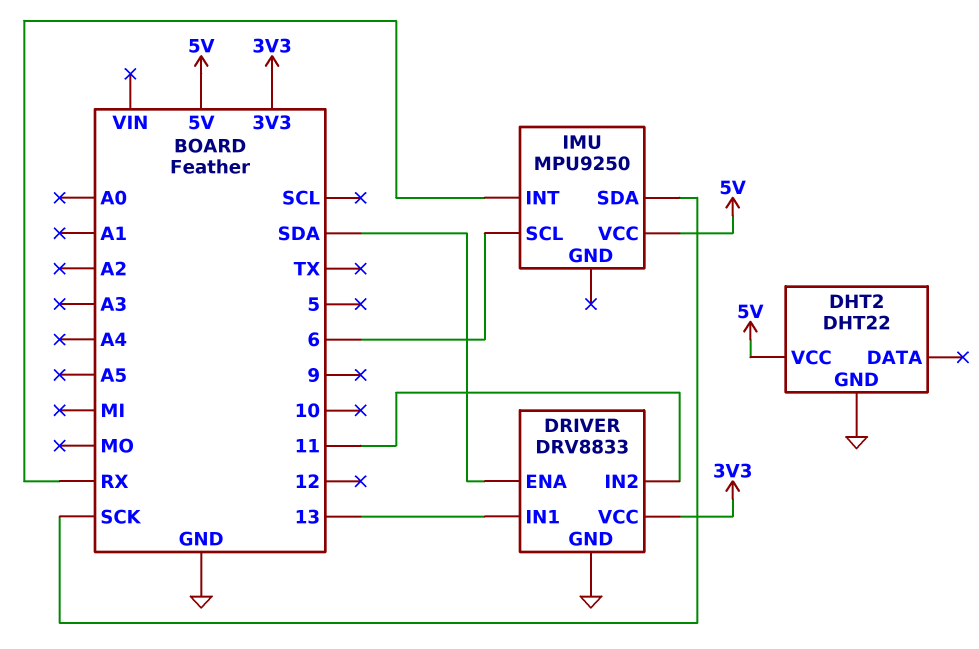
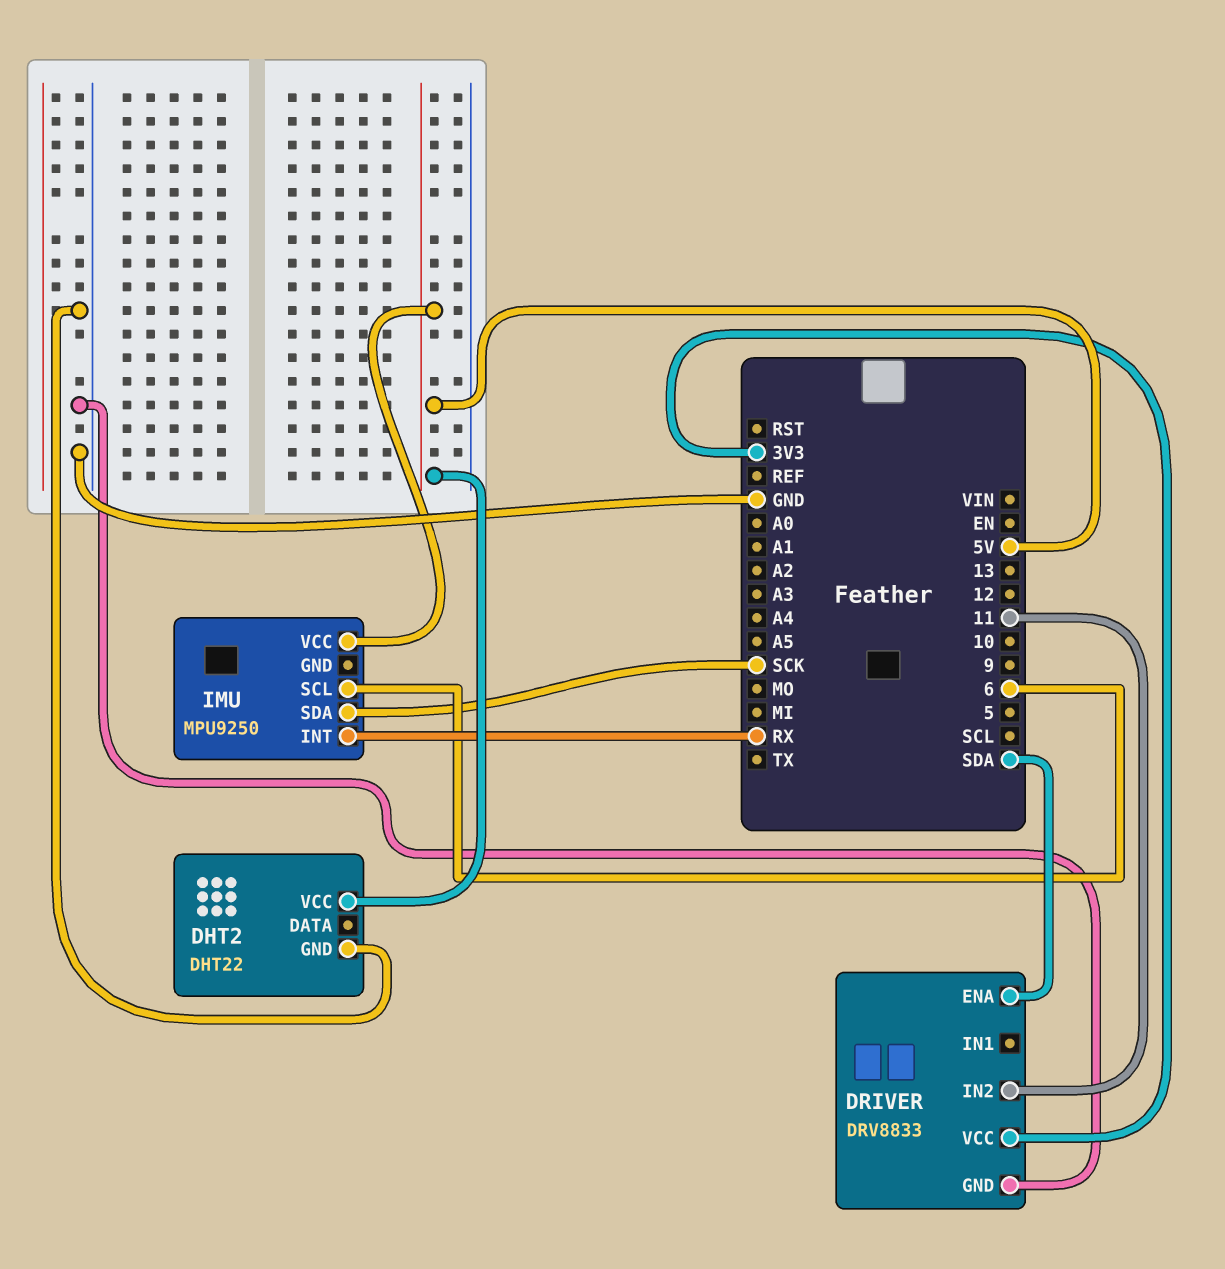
DRIVER pin IN1: 13 -> none

